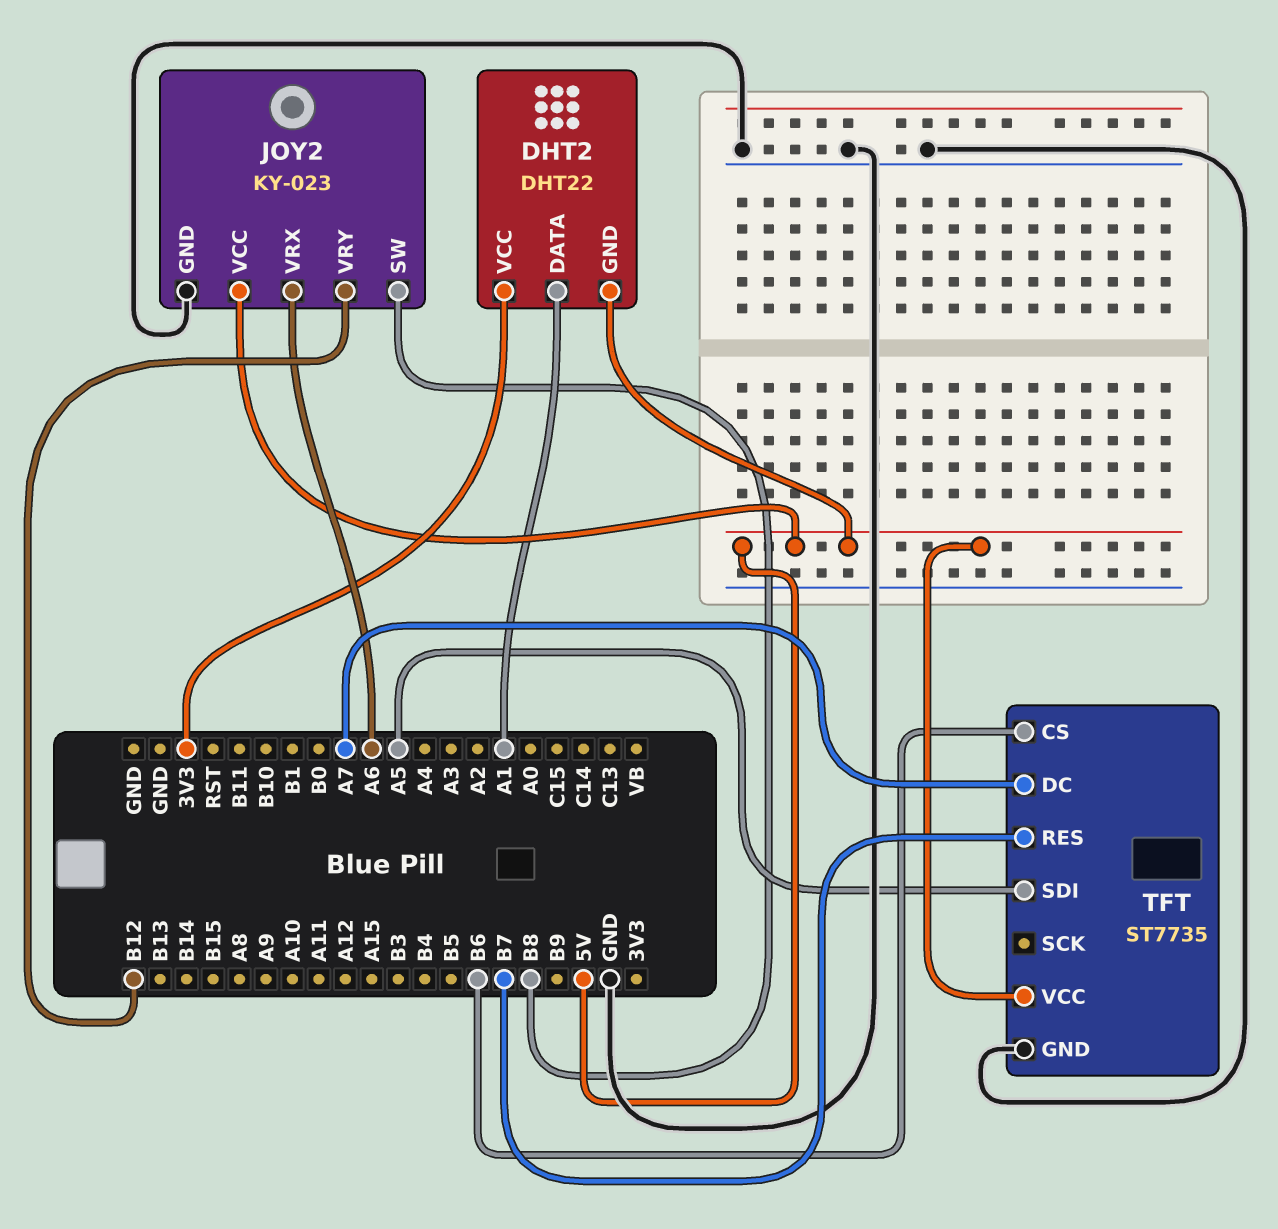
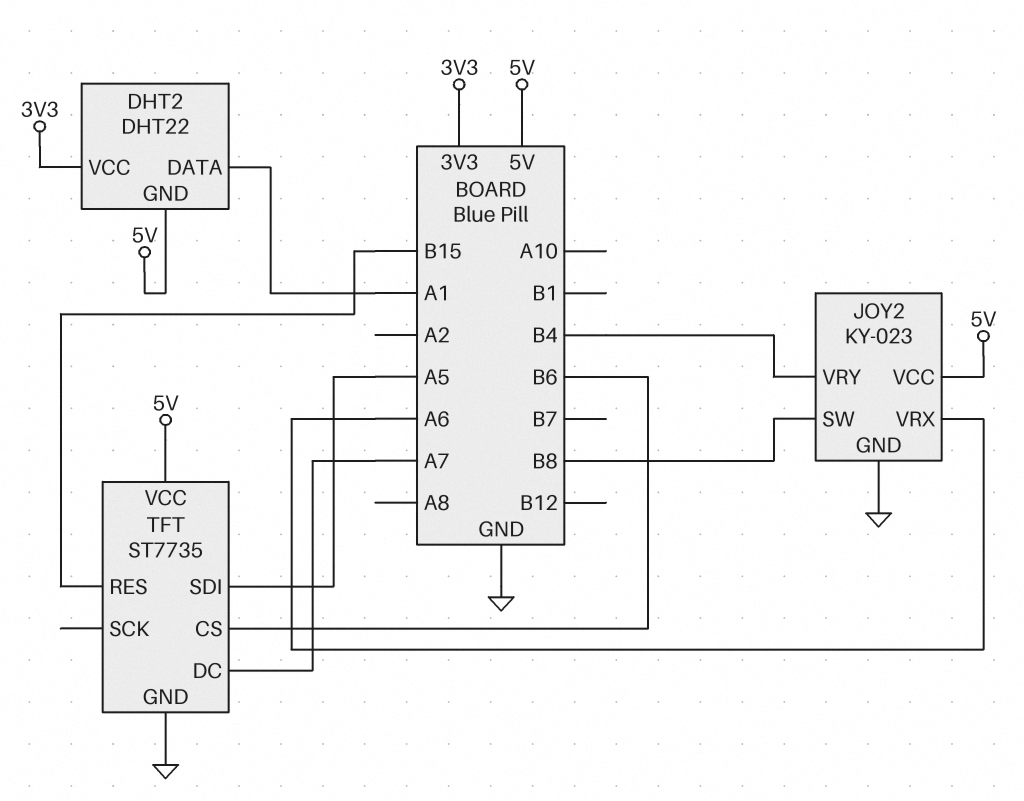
JOY2 pin VRY: B12 -> B4
TFT pin RES: B7 -> B15

